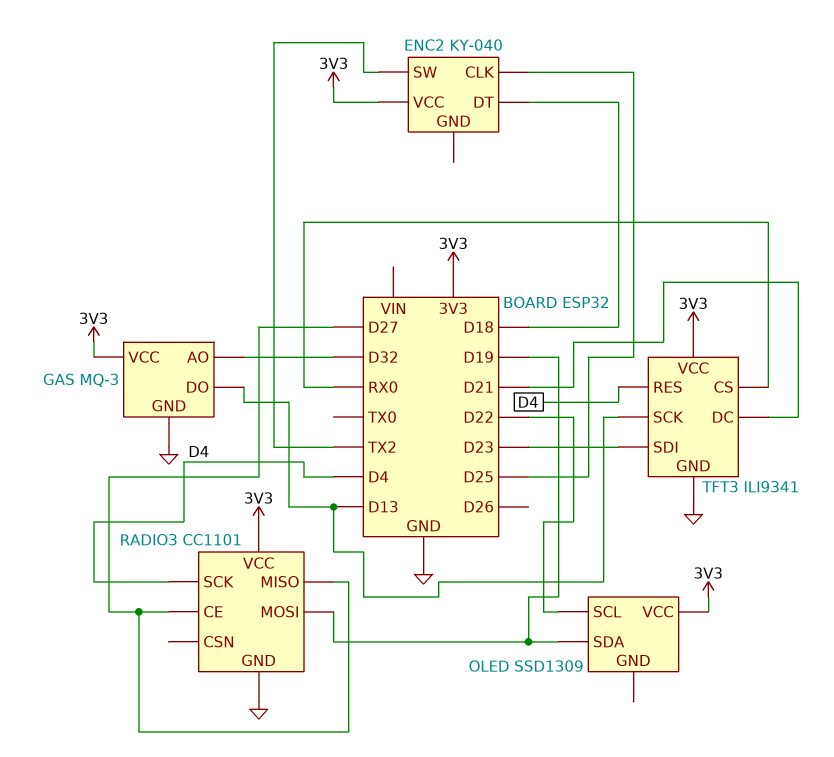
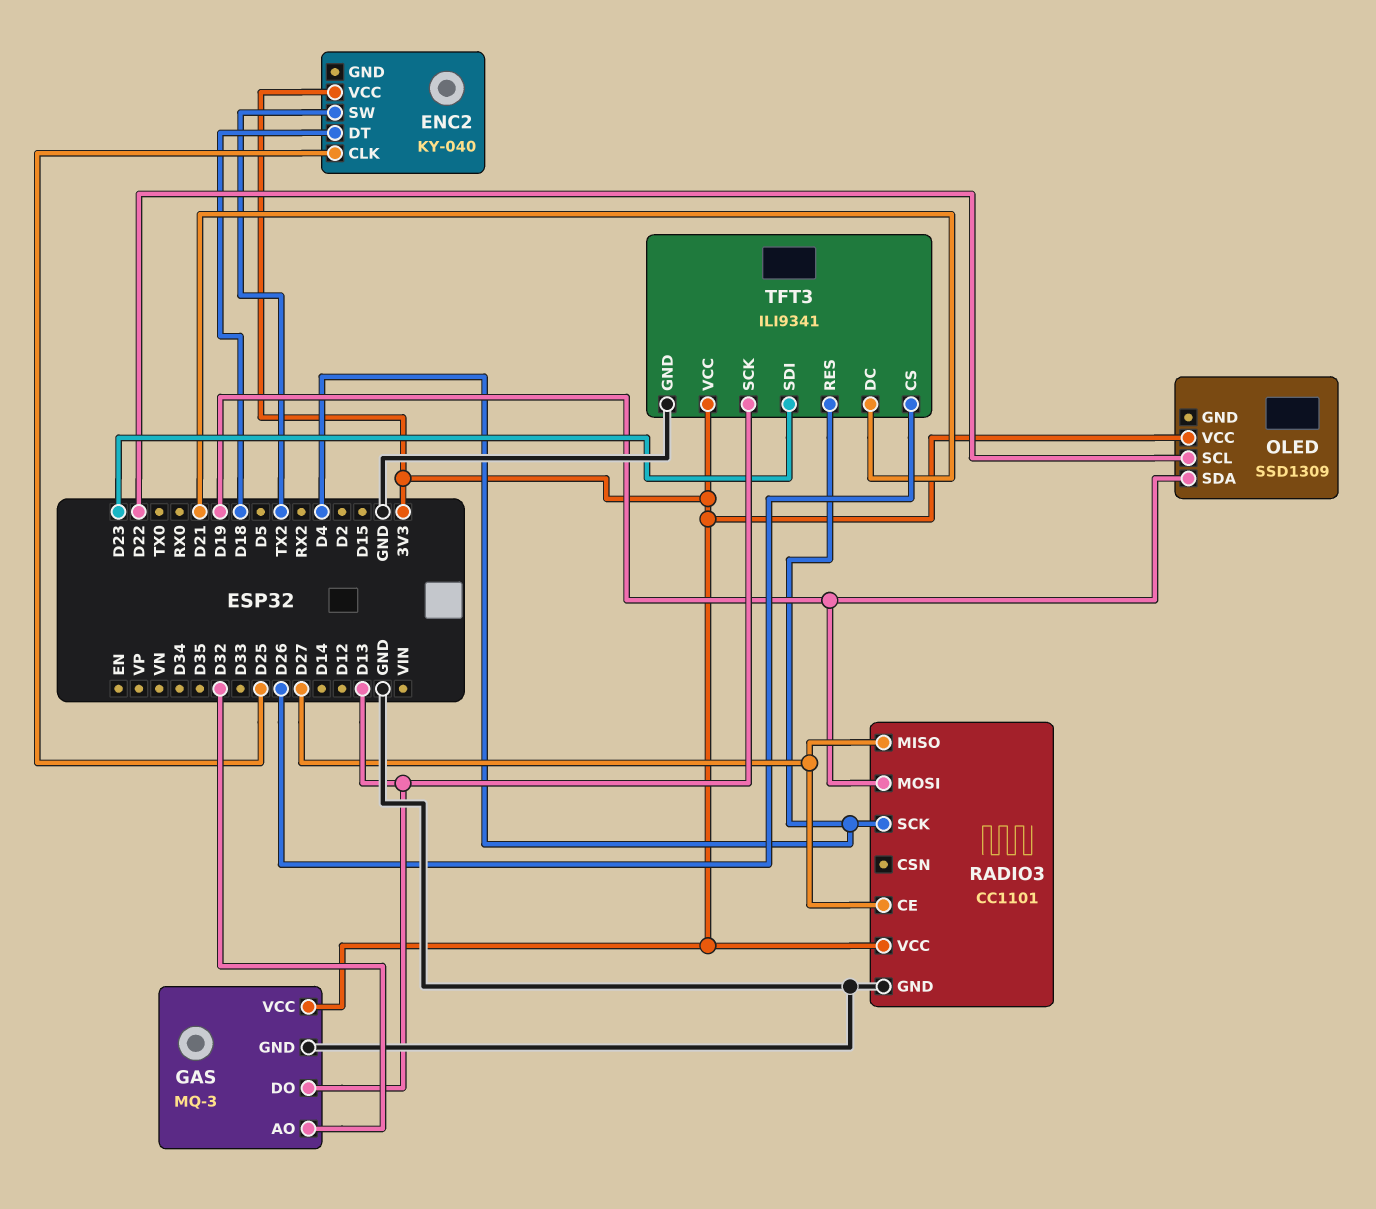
TFT3 pin CS: RX0 -> D26

